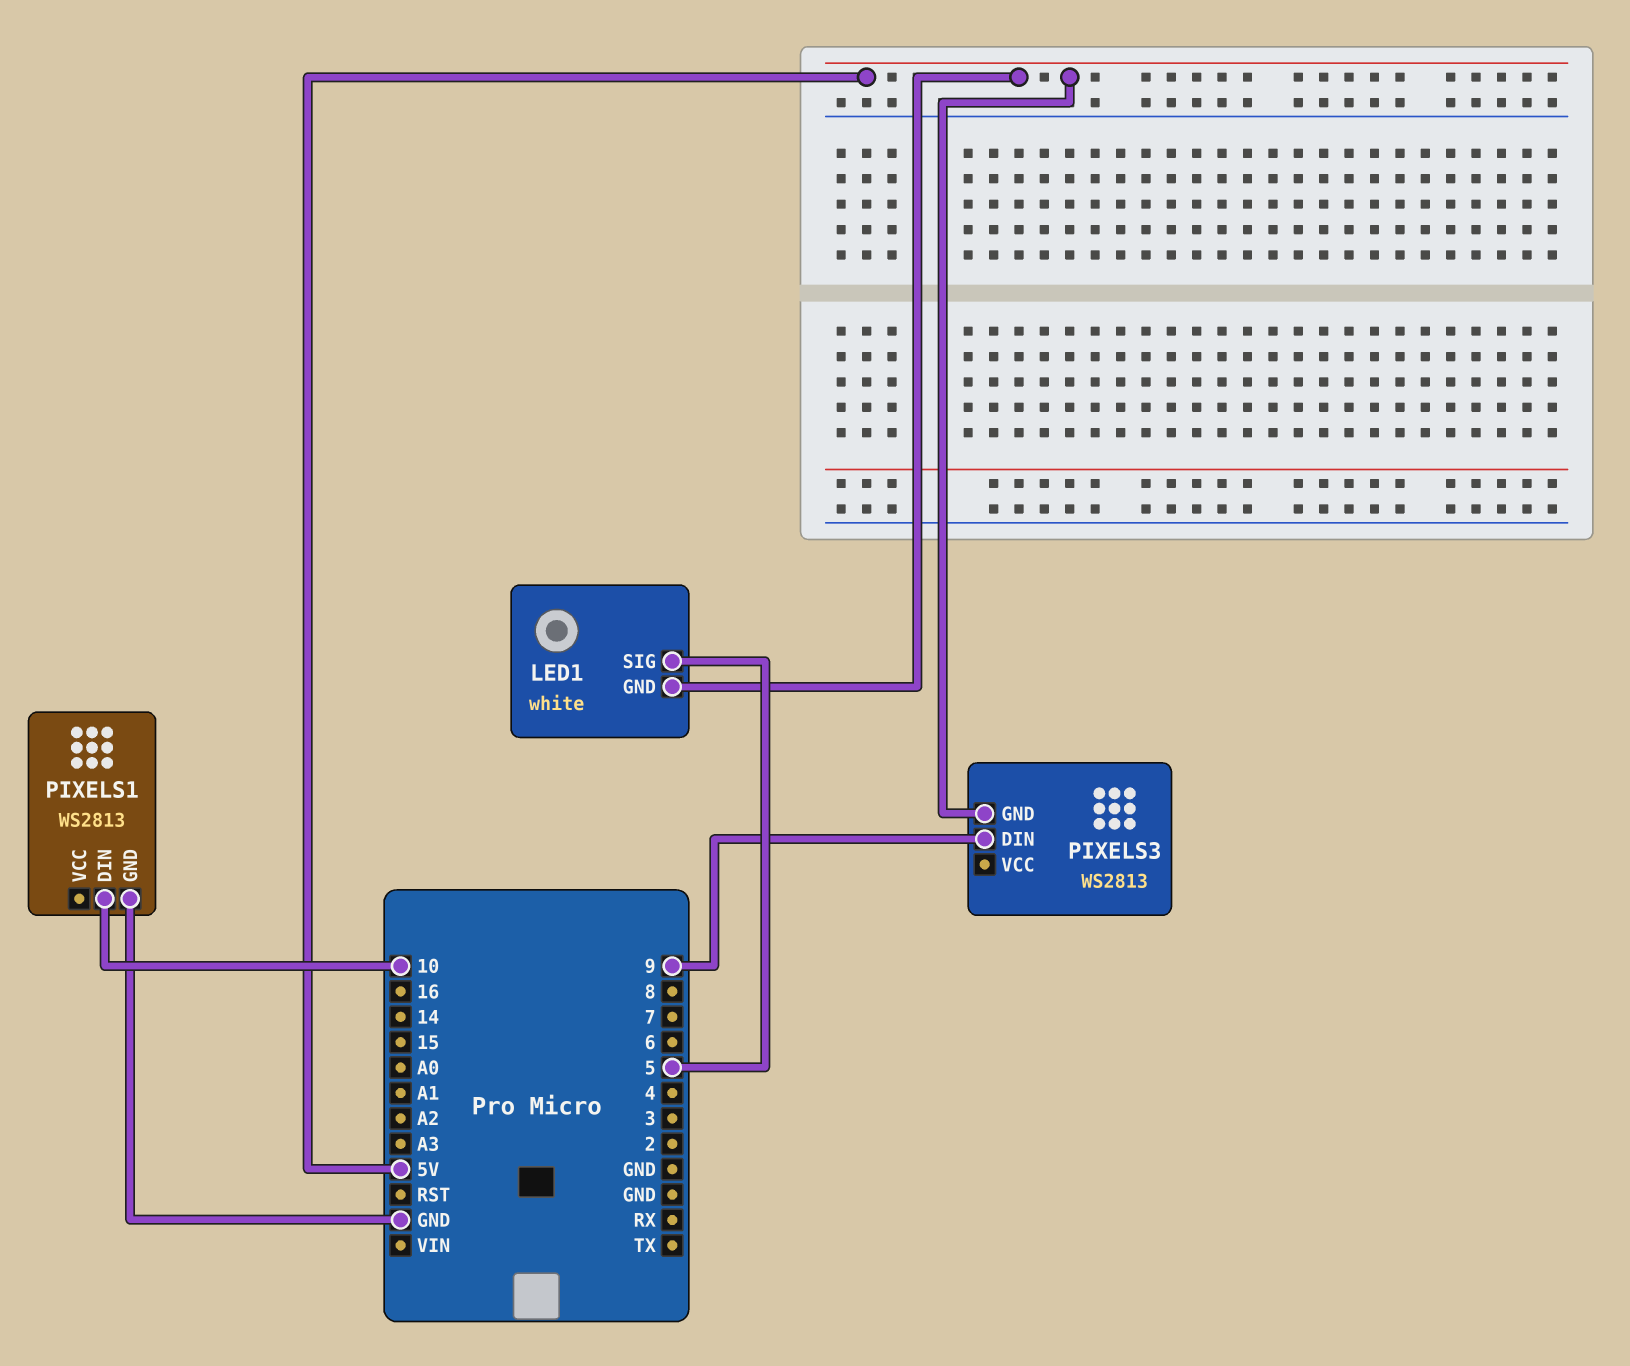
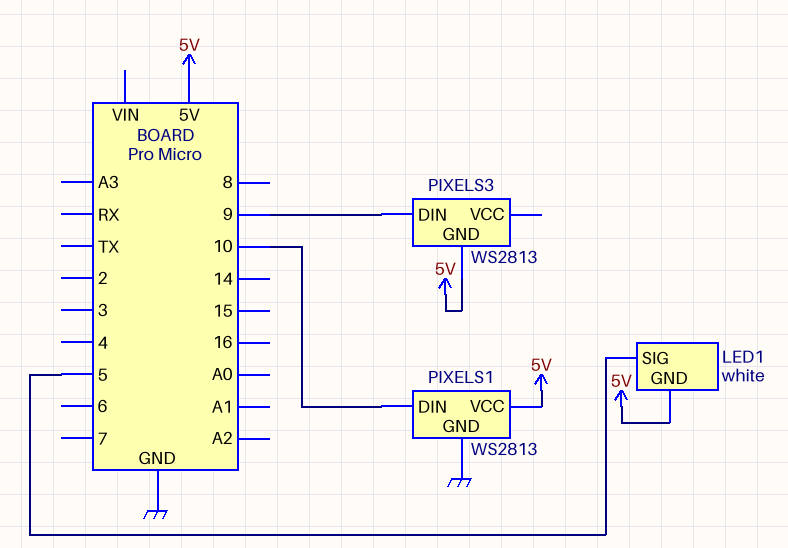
PIXELS1 pin VCC: none -> 5V

